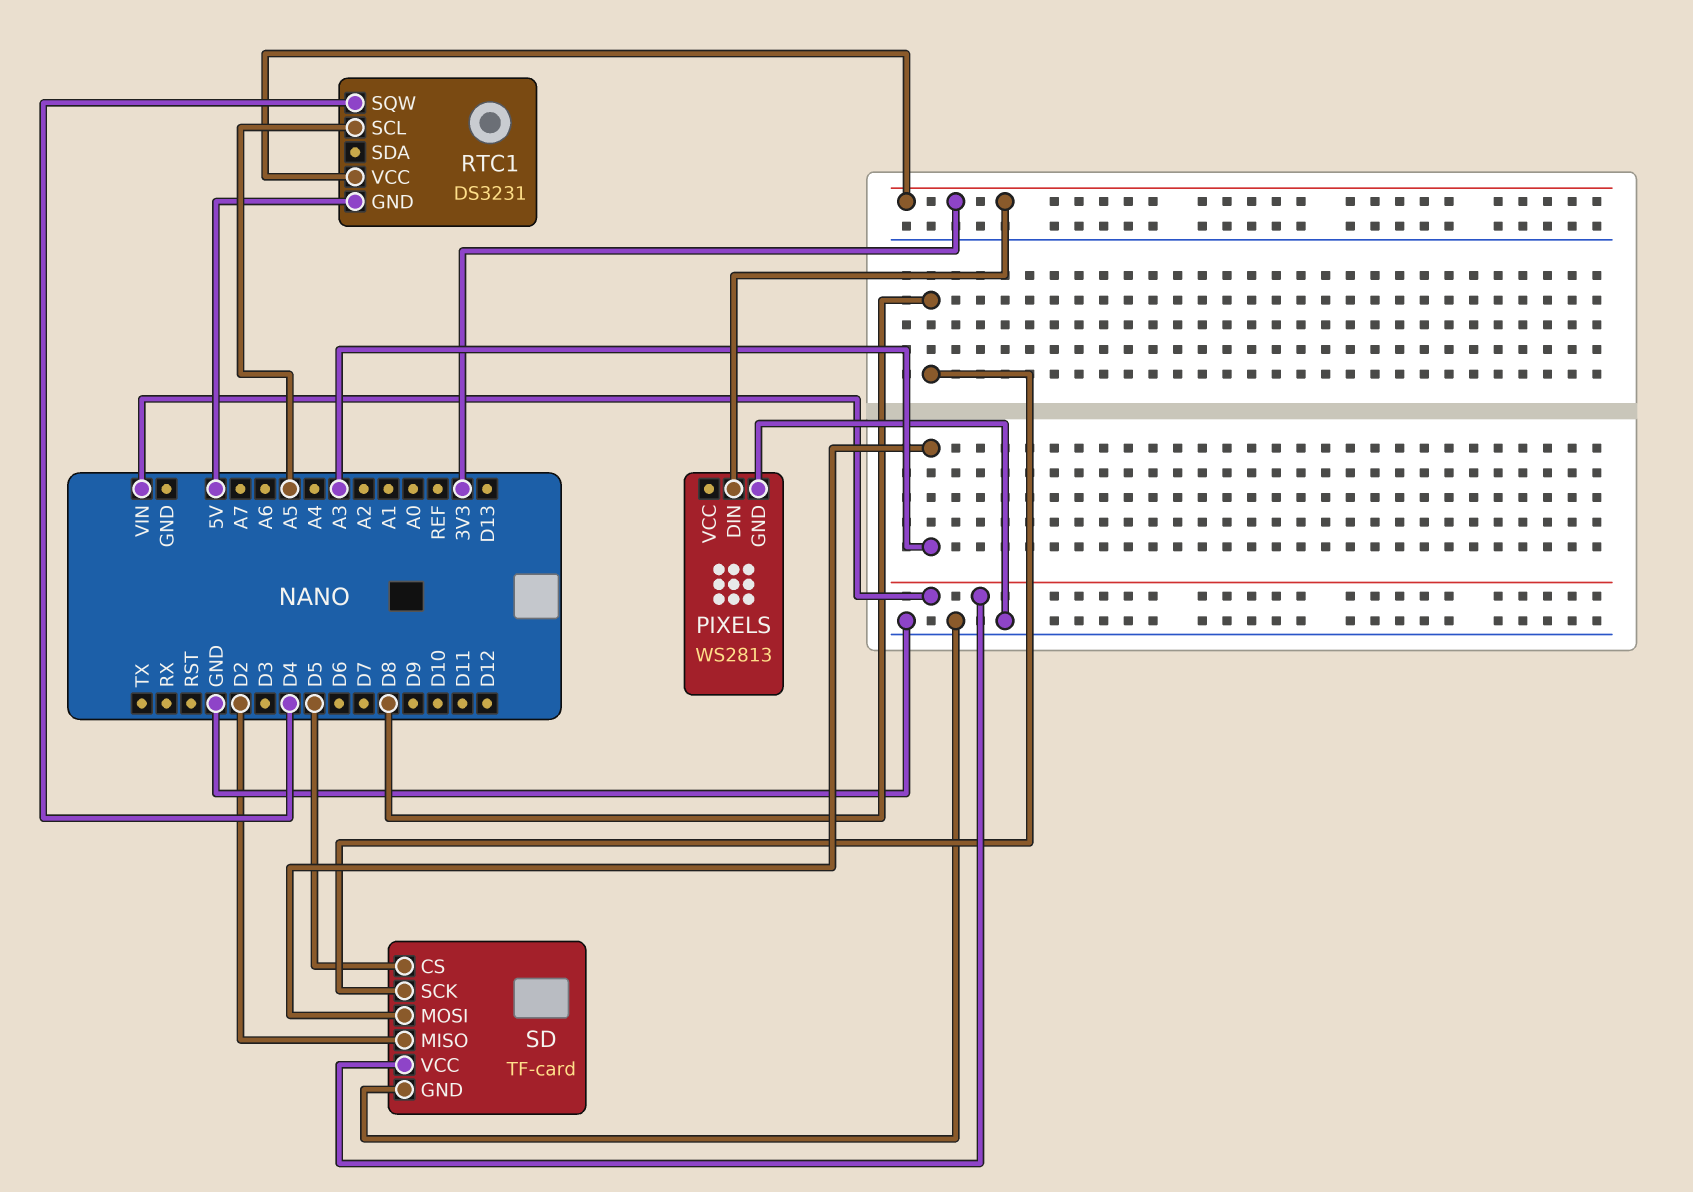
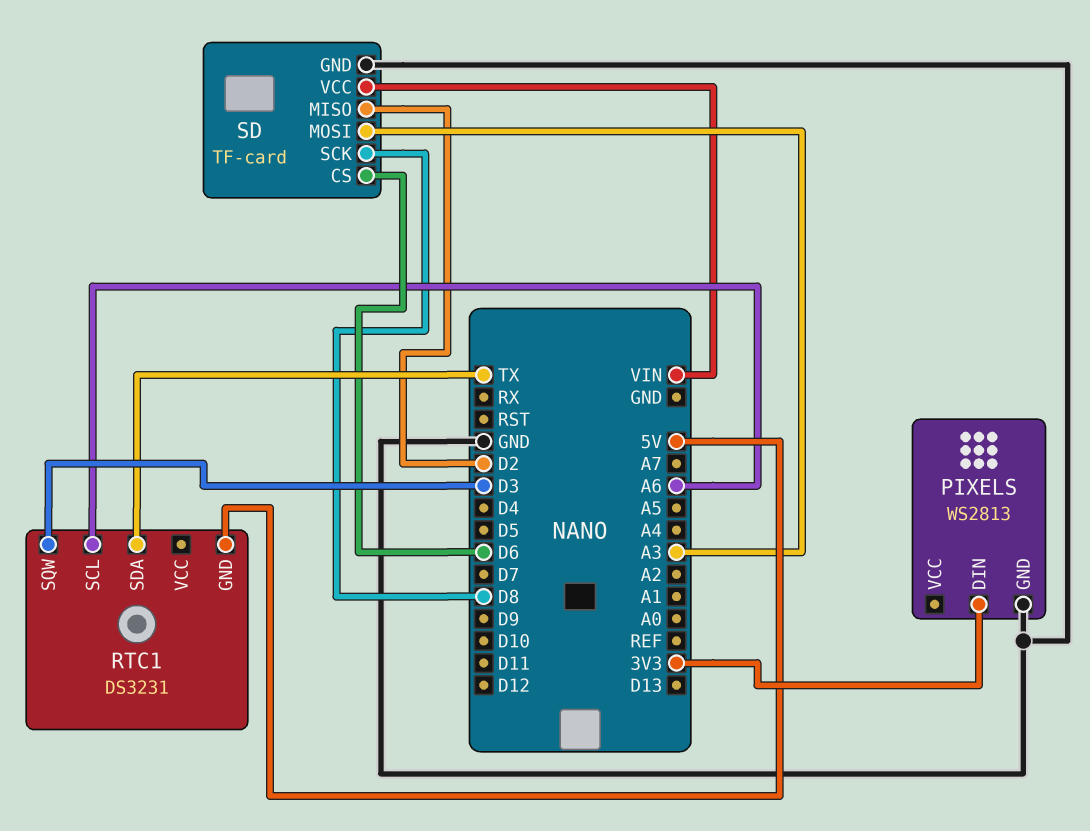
RTC1 pin SCL: A5 -> A6
RTC1 pin SDA: none -> TX
RTC1 pin SQW: D4 -> D3
RTC1 pin VCC: 3V3 -> none
SD pin CS: D5 -> D6

